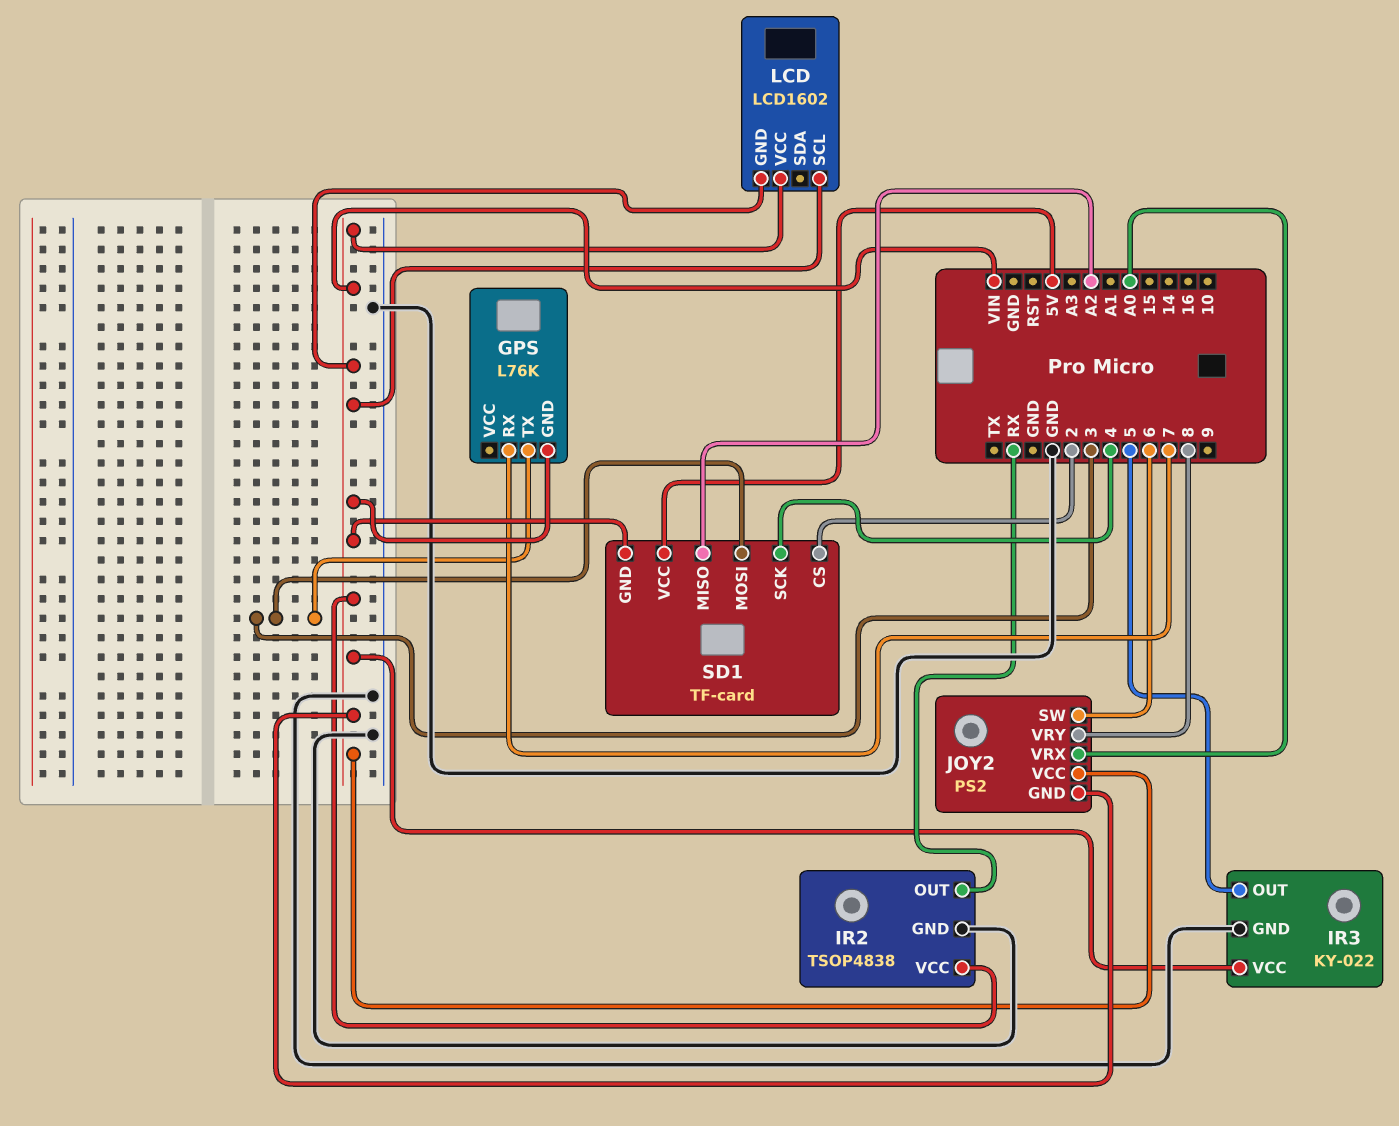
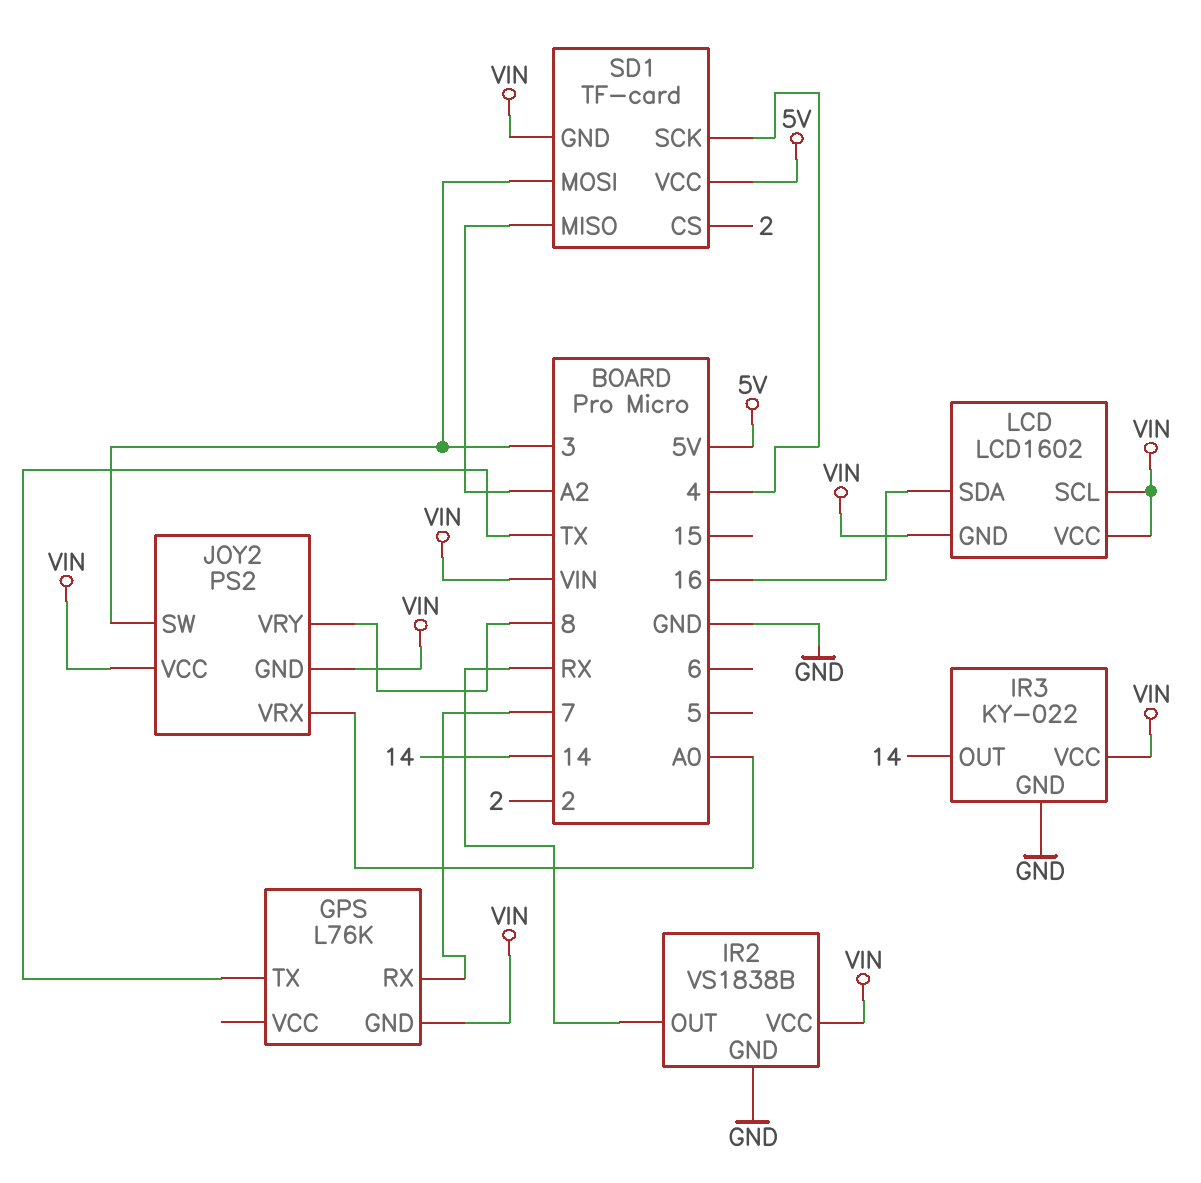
GPS pin TX: 3 -> TX
IR2: TSOP4838 -> VS1838B
IR3 pin OUT: 5 -> 14
JOY2 pin SW: 6 -> 3
LCD pin SDA: none -> 16

